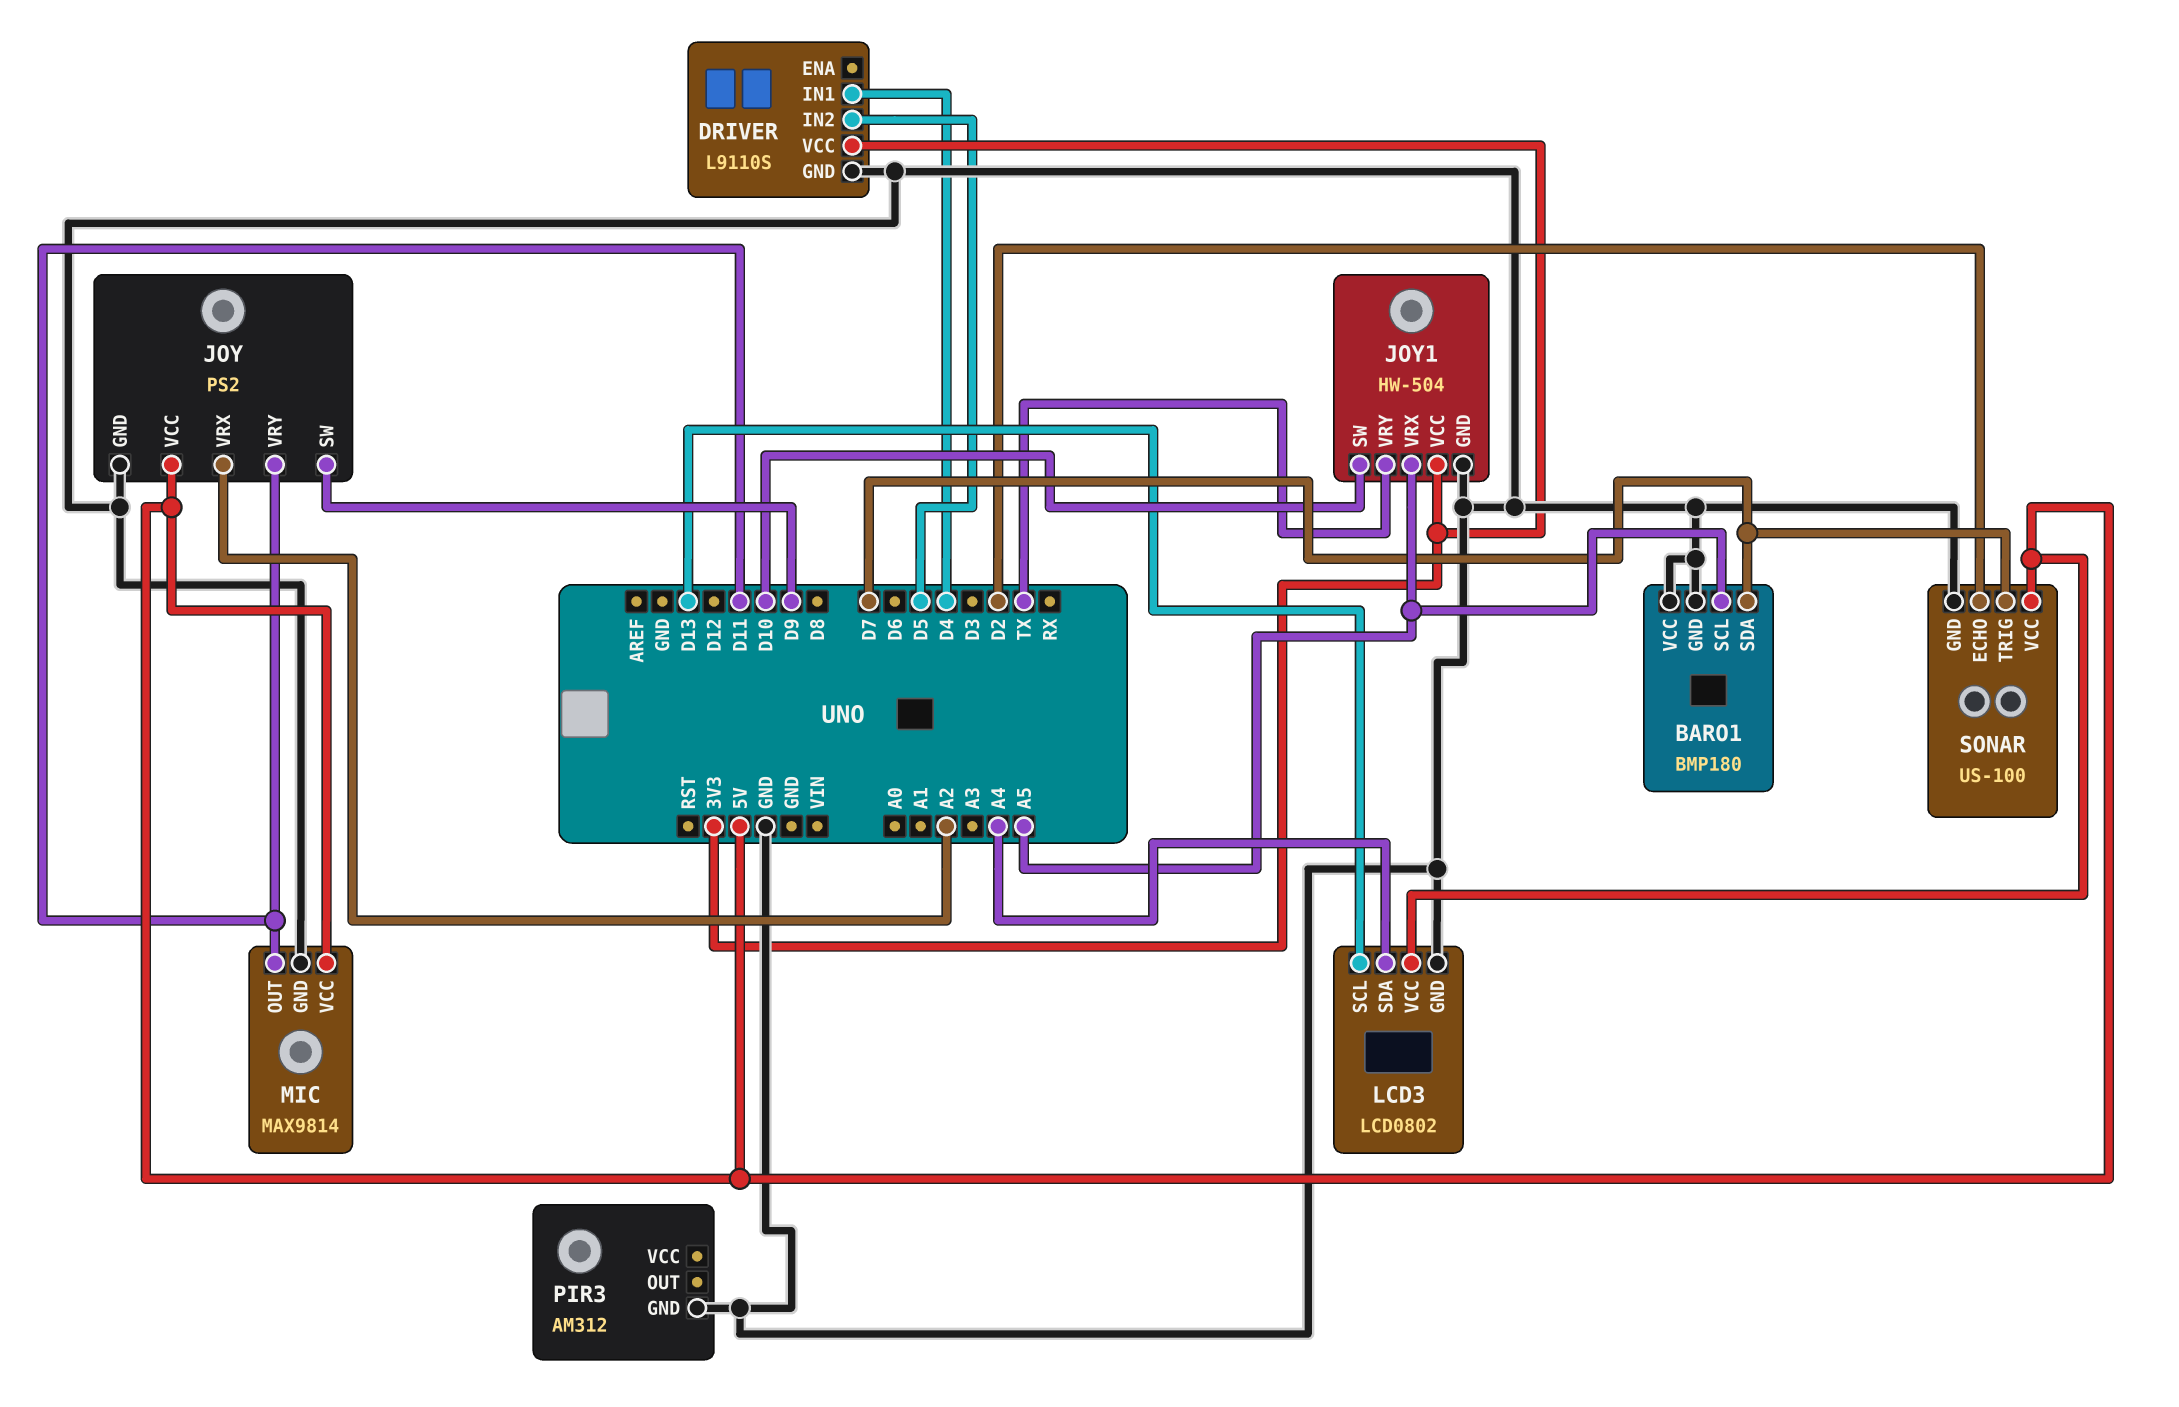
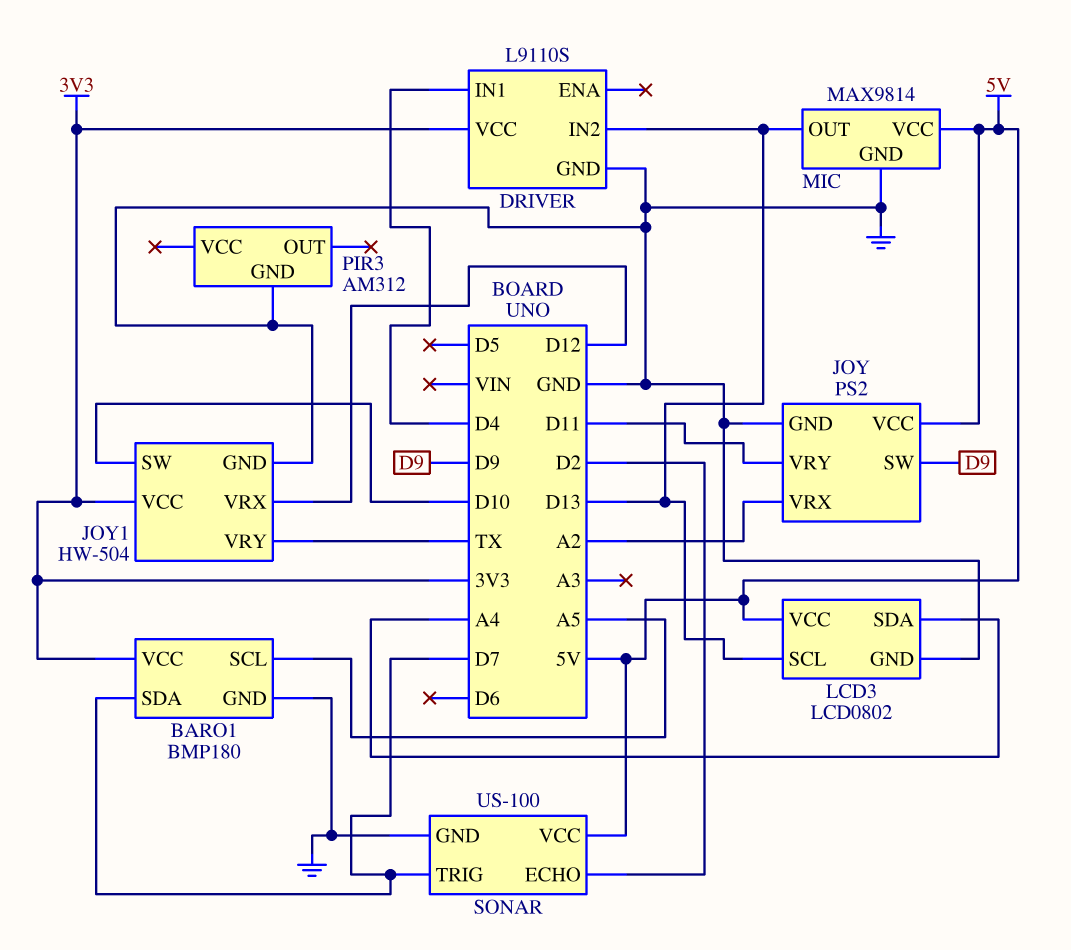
BARO1 pin VCC: GND -> 3V3
DRIVER pin IN2: D5 -> D13
JOY1 pin VRX: A5 -> D12
MIC pin OUT: D11 -> D13

